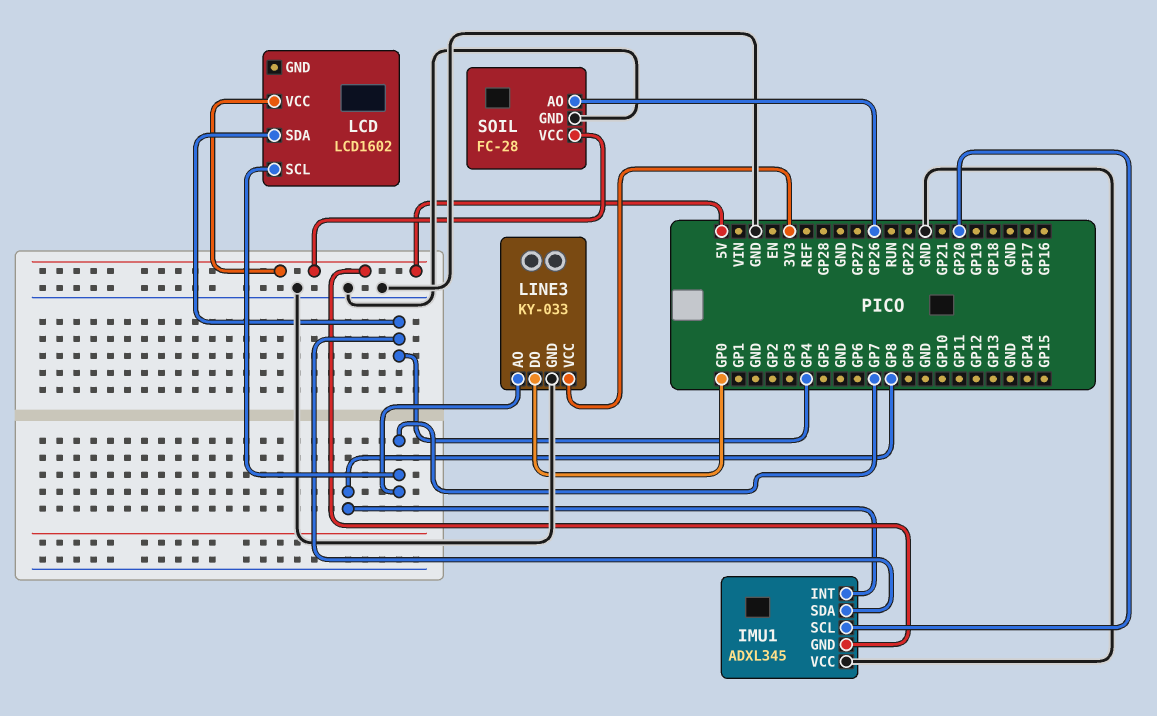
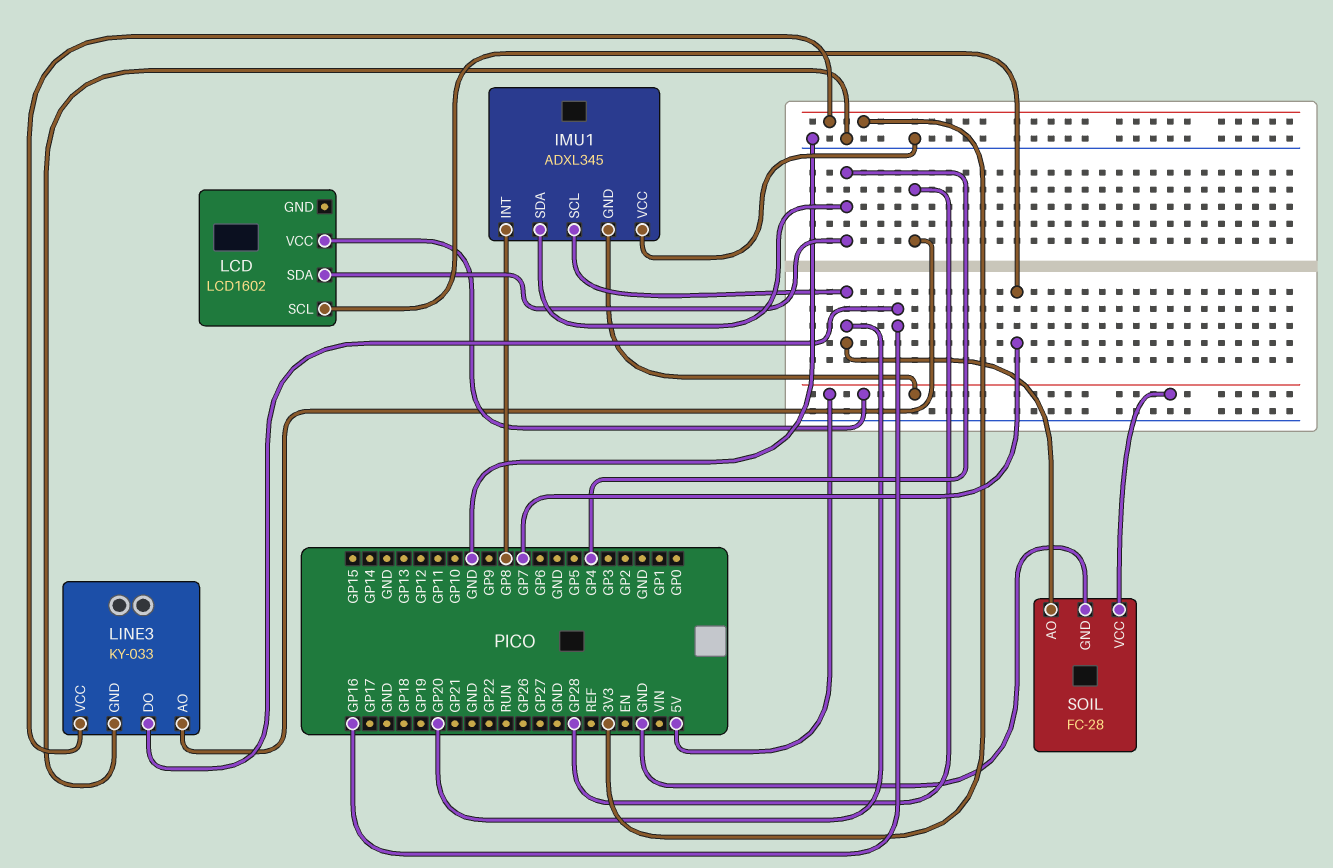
LINE3 pin AO: GP7 -> GP28
LINE3 pin DO: GP0 -> GP16
SOIL pin AO: GP26 -> GP20

